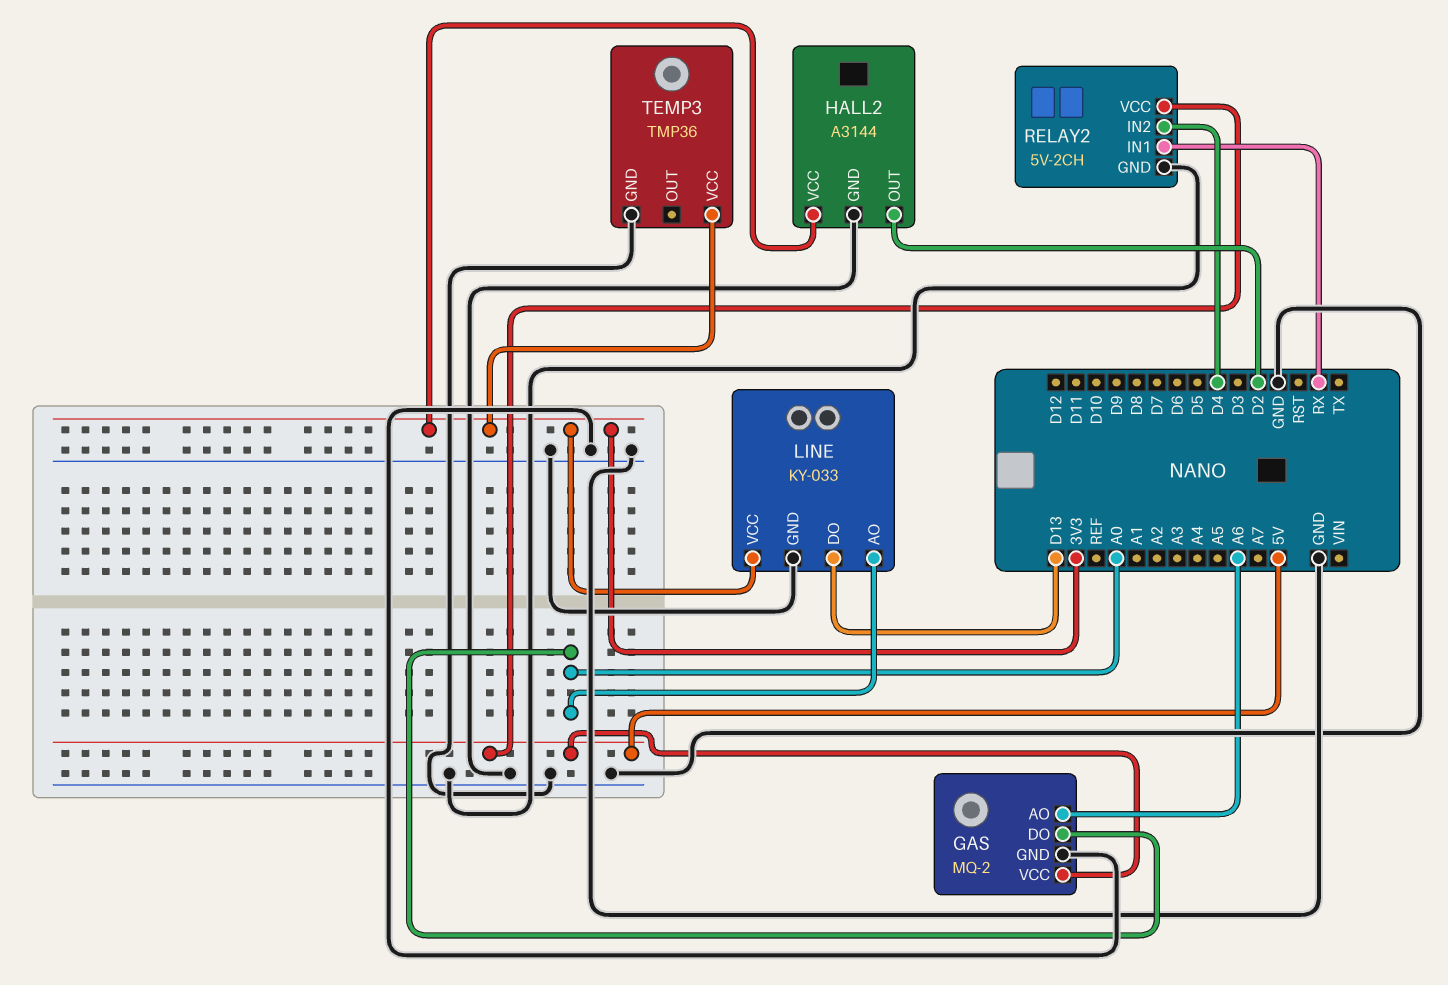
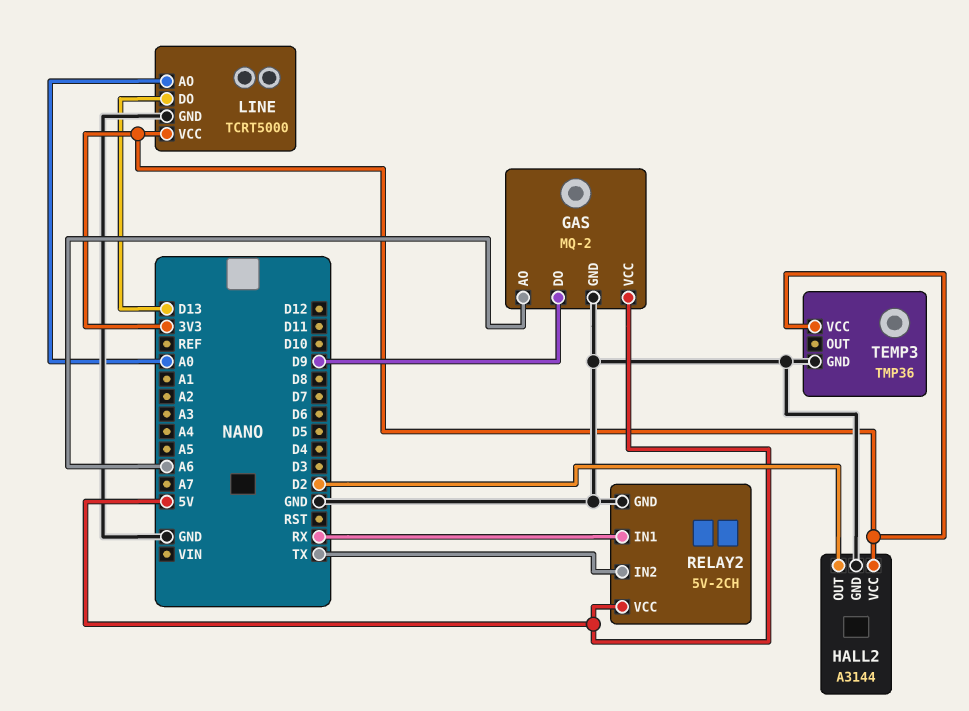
GAS pin DO: A0 -> D9
LINE: KY-033 -> TCRT5000
RELAY2 pin IN2: D4 -> TX

